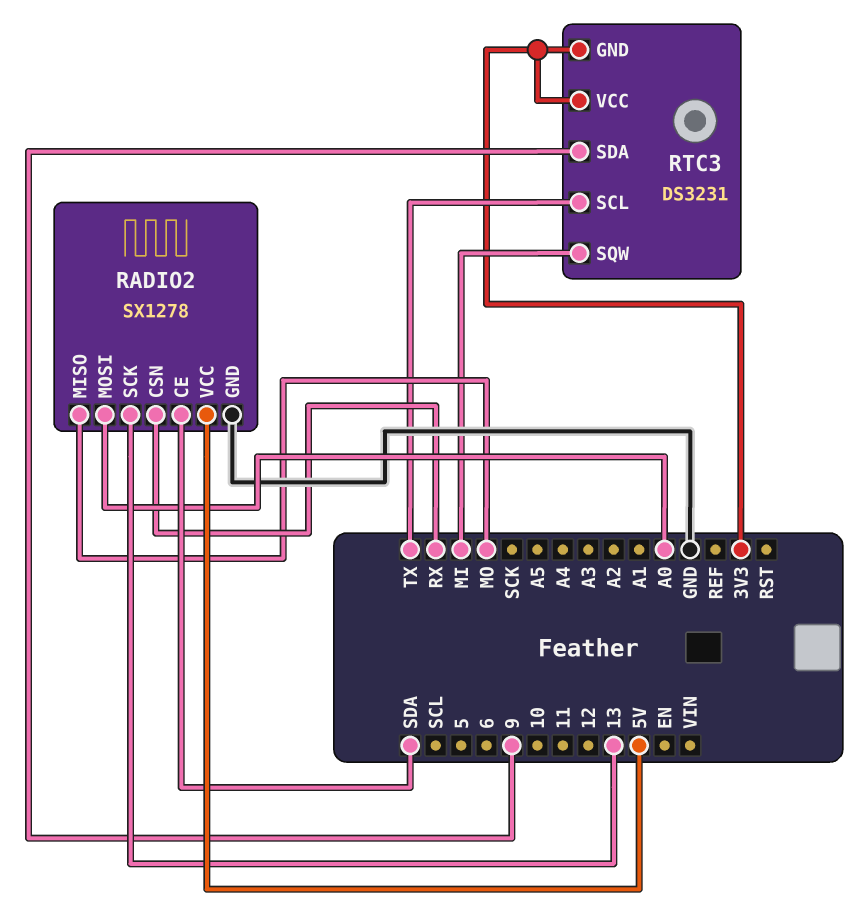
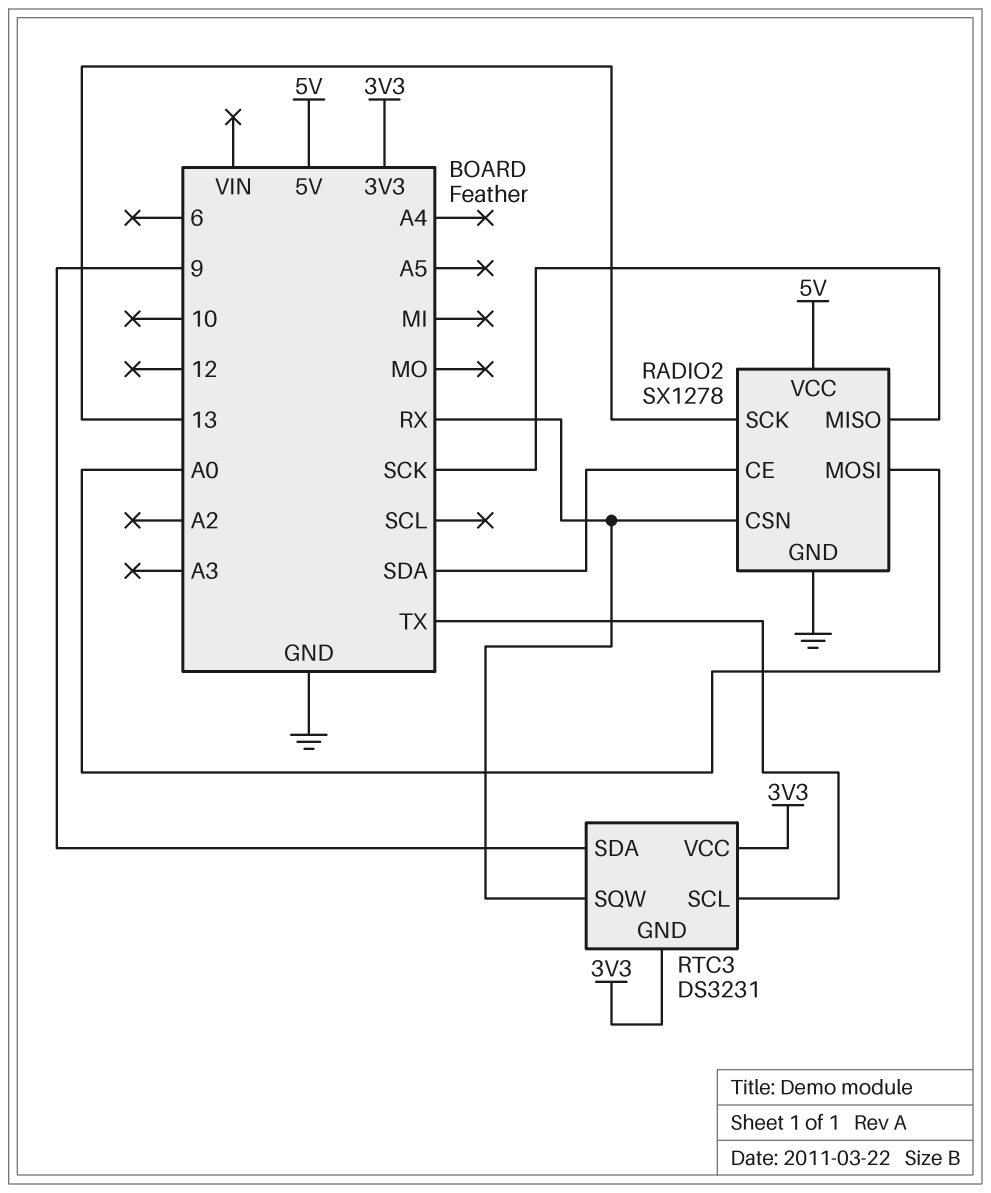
RADIO2 pin MISO: MO -> SCK
RTC3 pin SQW: MI -> RX

